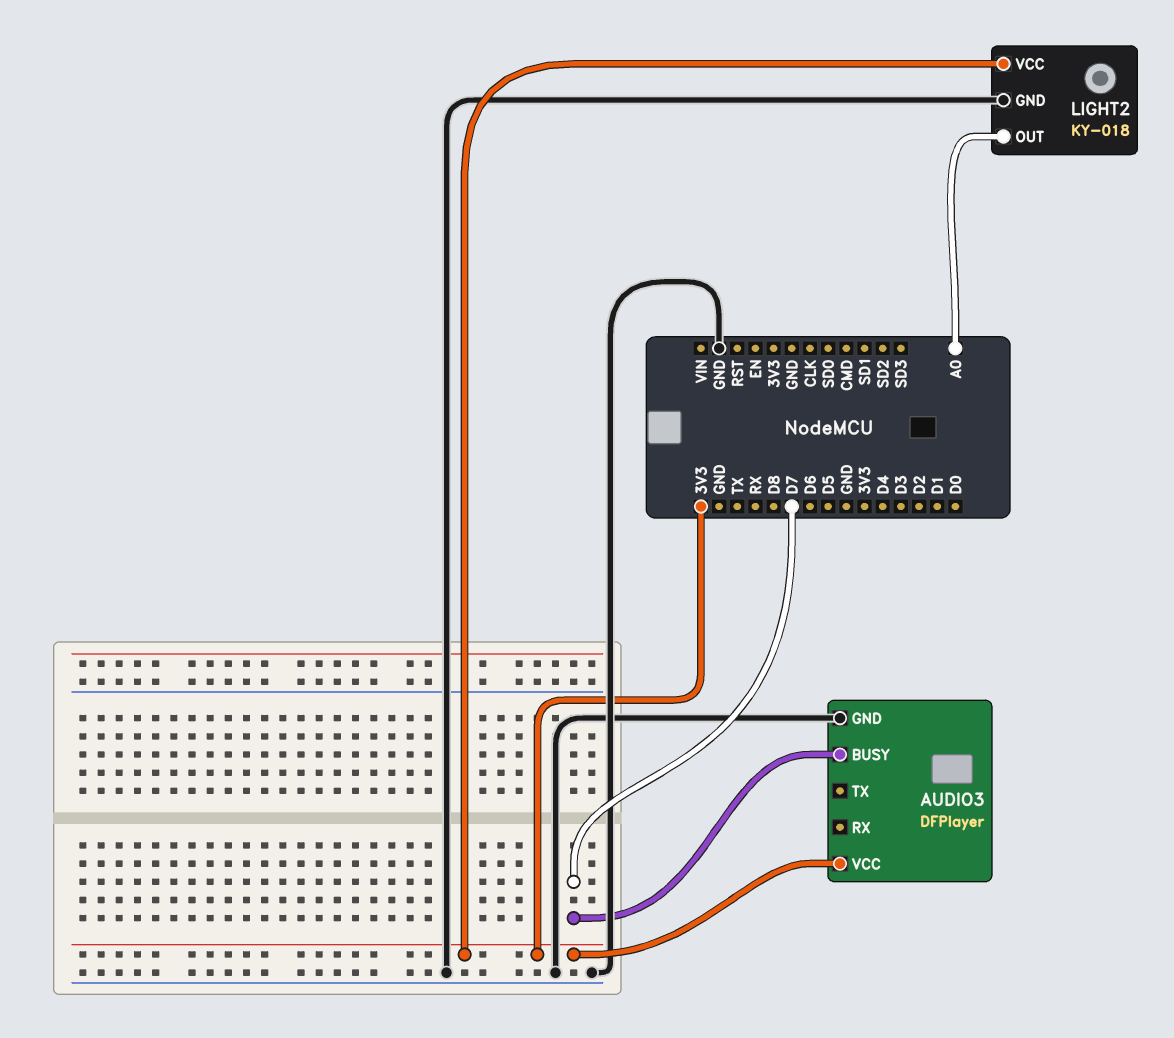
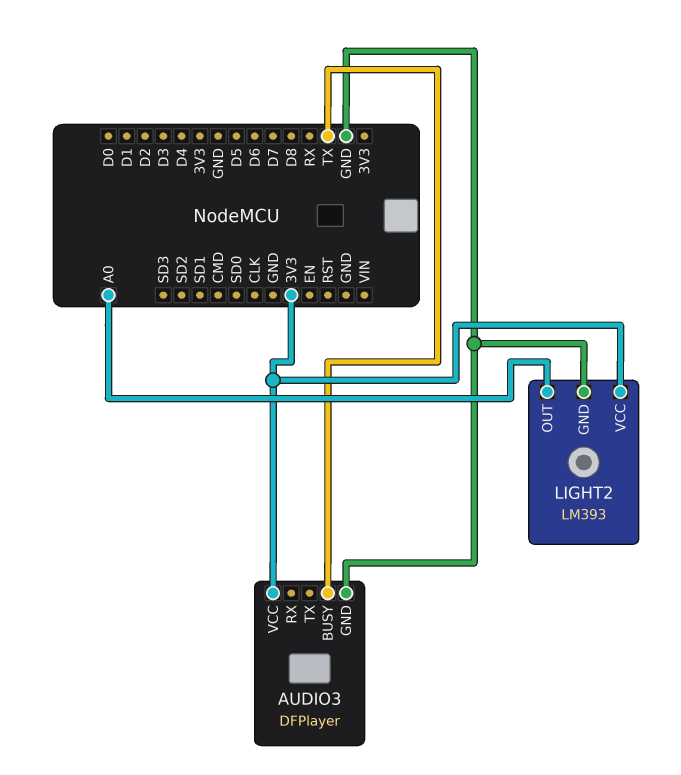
AUDIO3 pin BUSY: D7 -> TX
LIGHT2: KY-018 -> LM393

